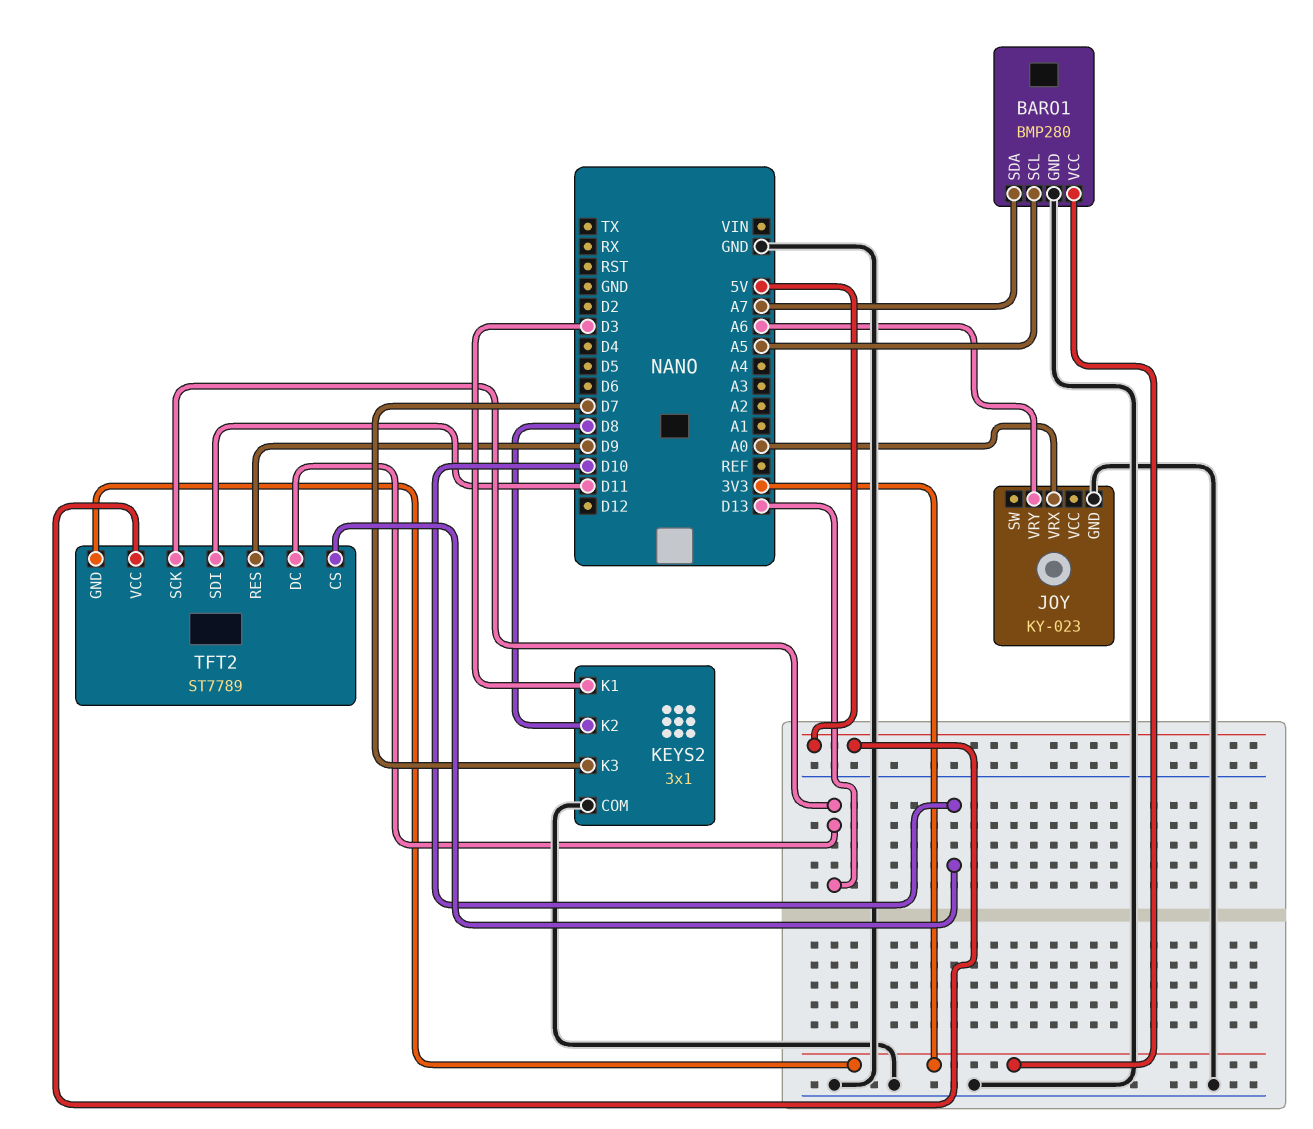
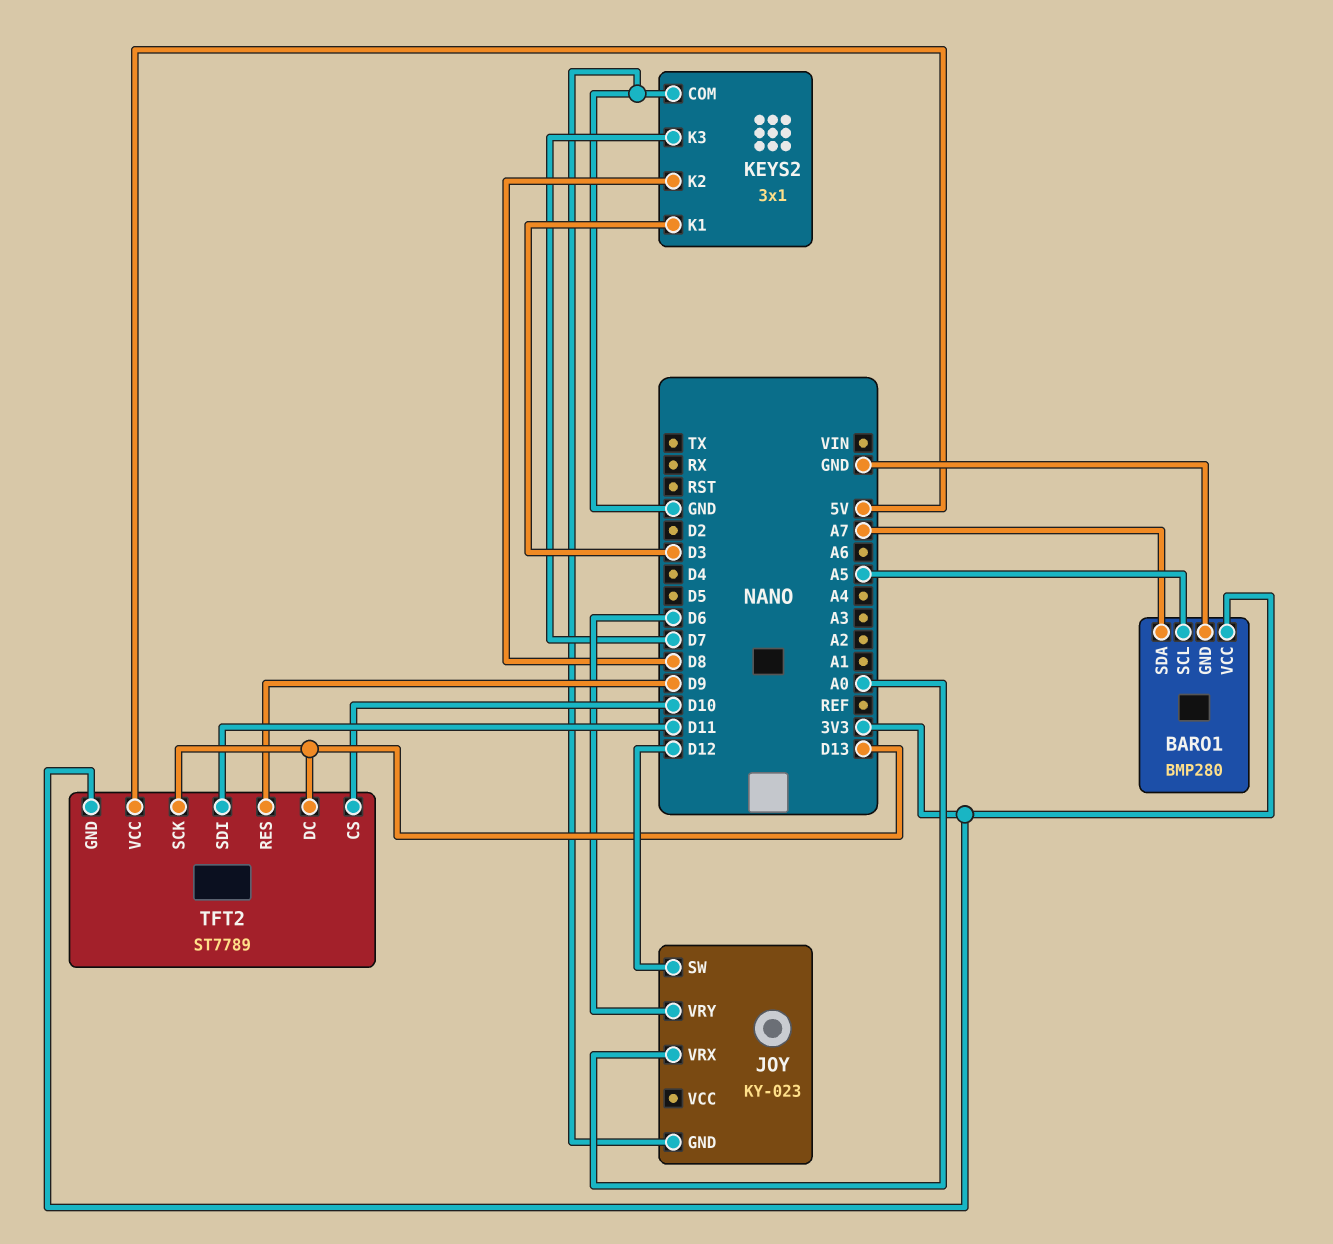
JOY pin SW: none -> D12
JOY pin VRY: A6 -> D6

